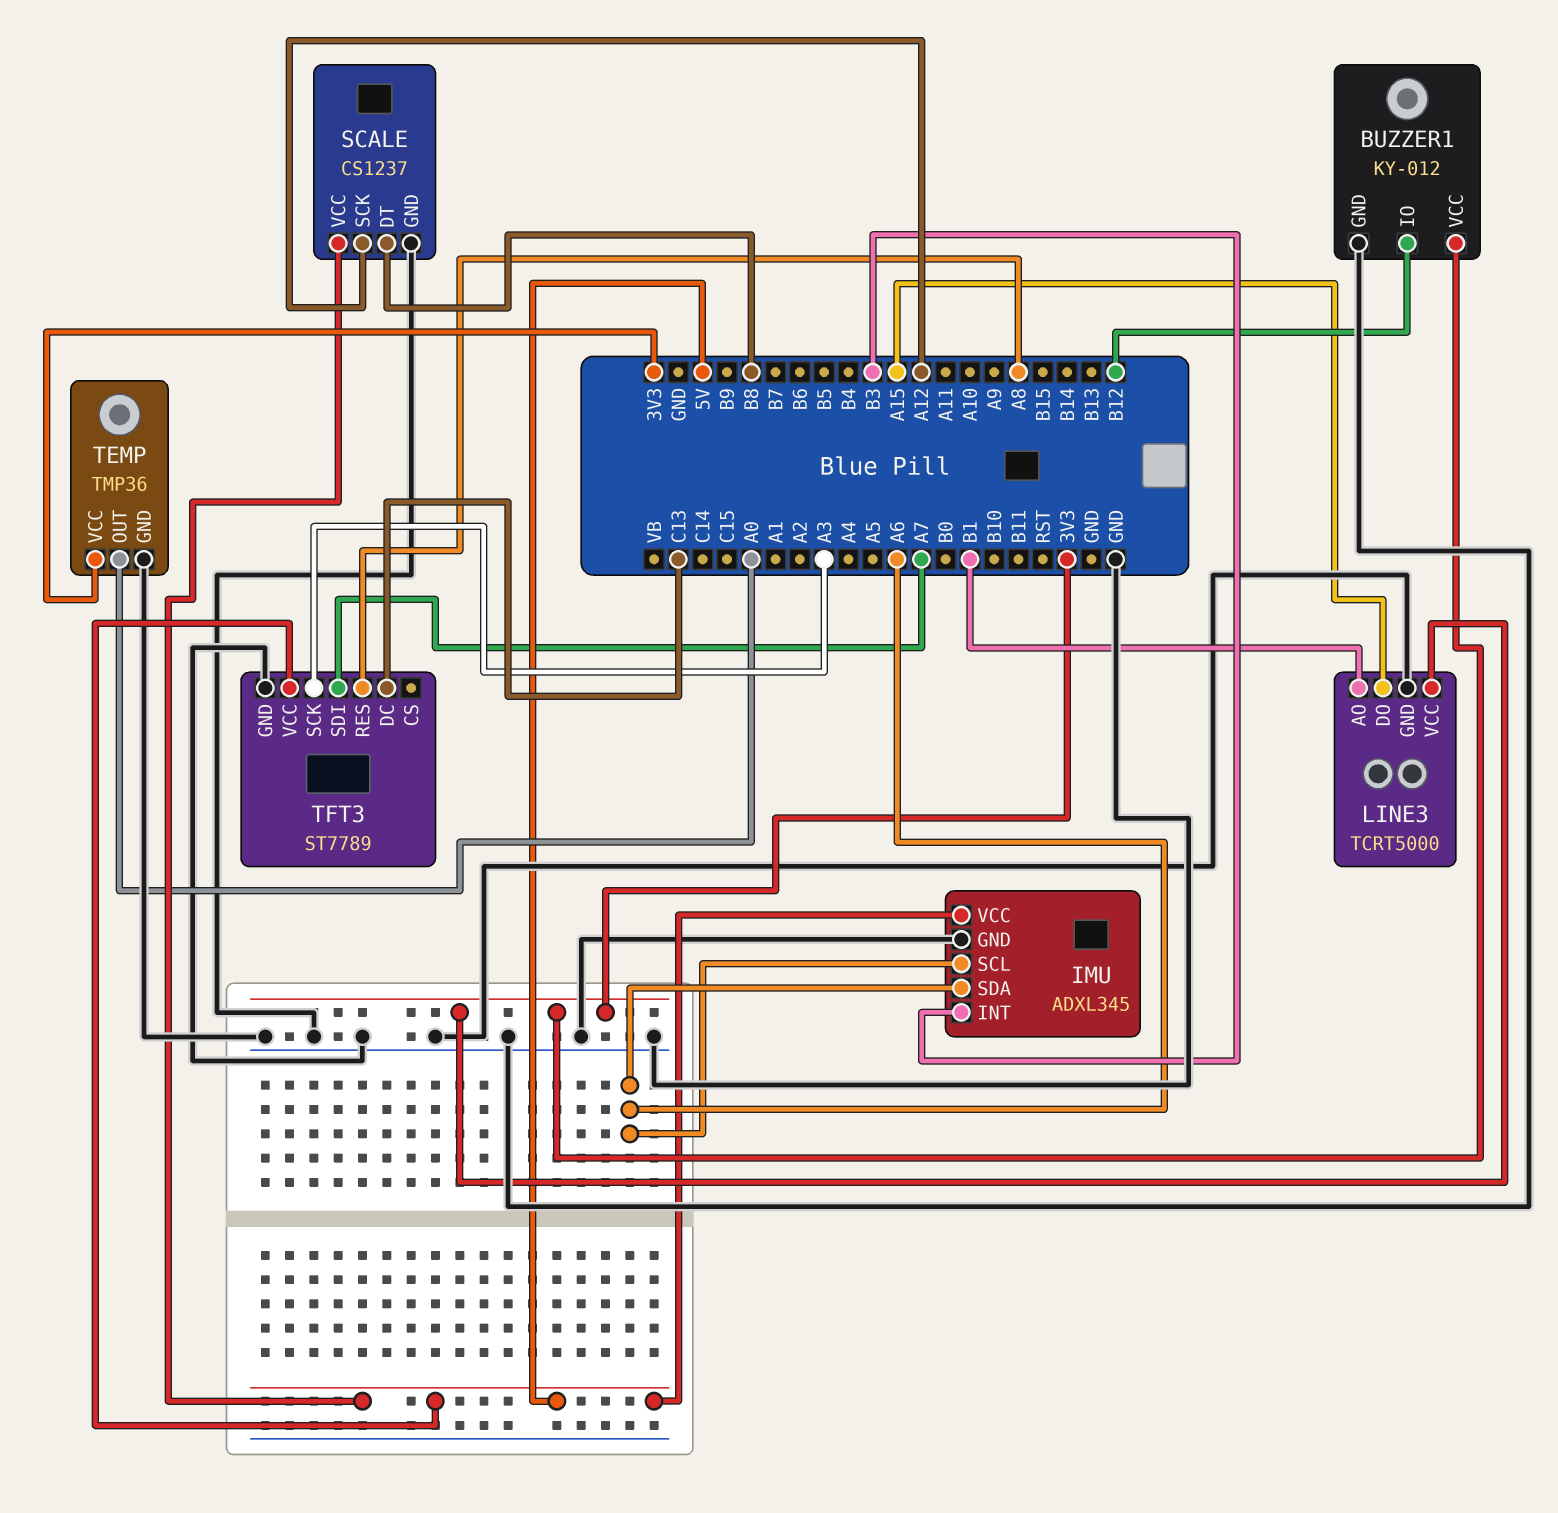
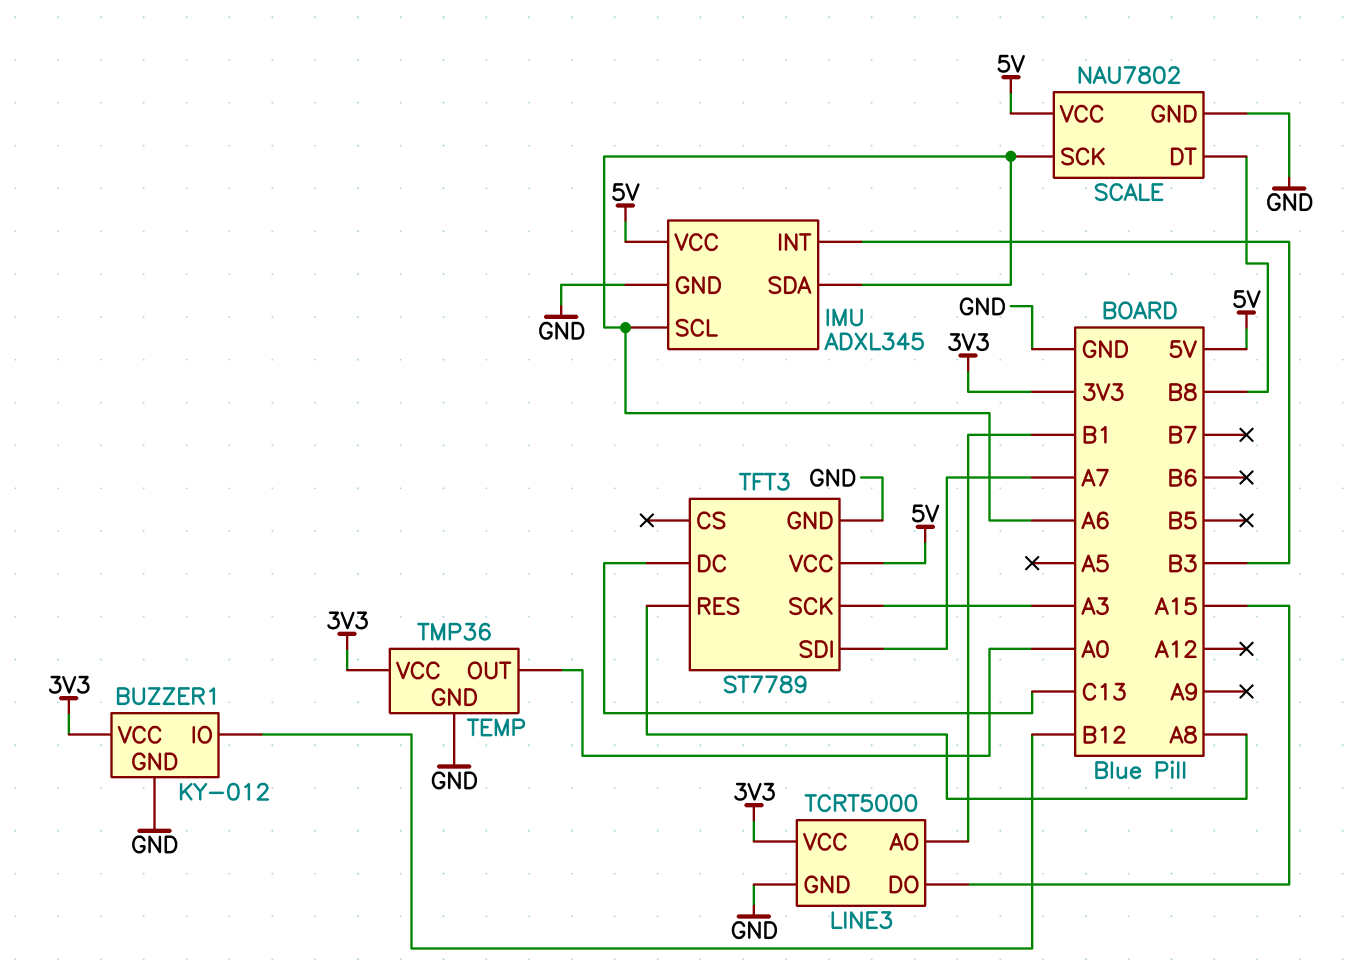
SCALE: CS1237 -> NAU7802
SCALE pin SCK: A12 -> A6

